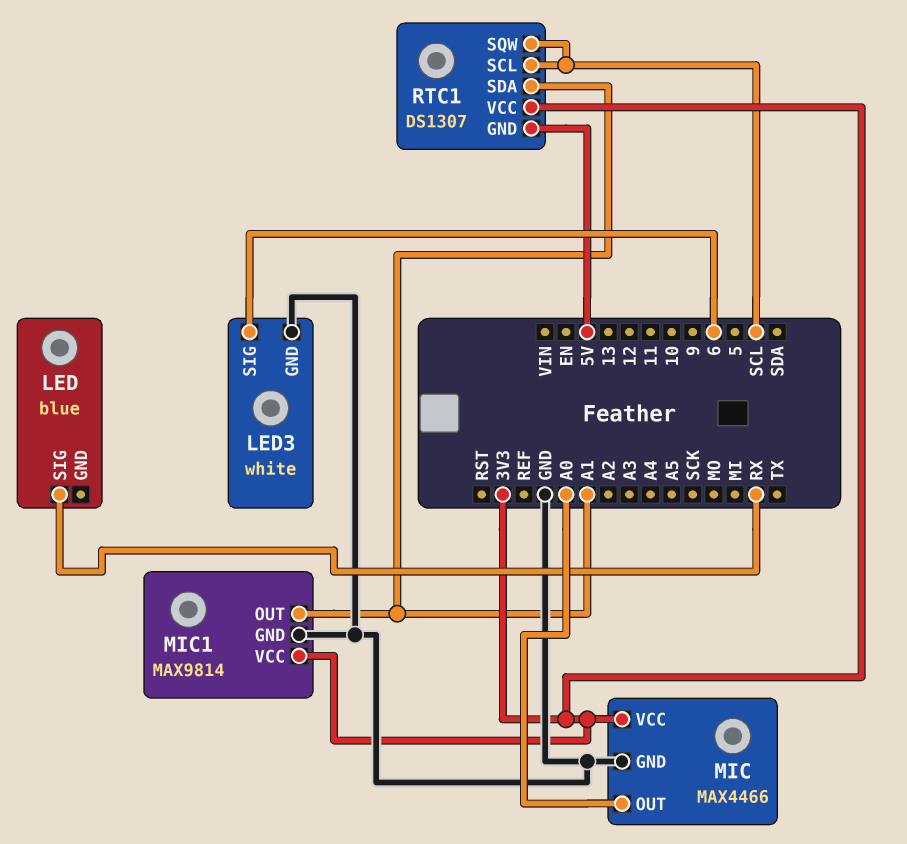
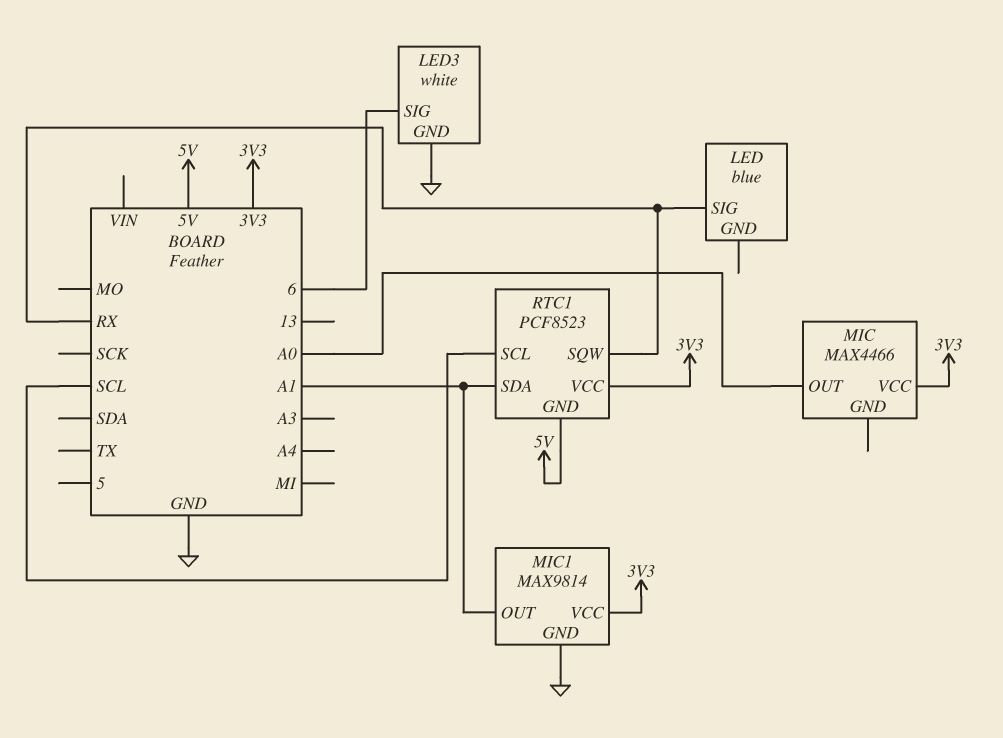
MIC pin GND: GND -> none
RTC1: DS1307 -> PCF8523
RTC1 pin SQW: SCL -> RX

